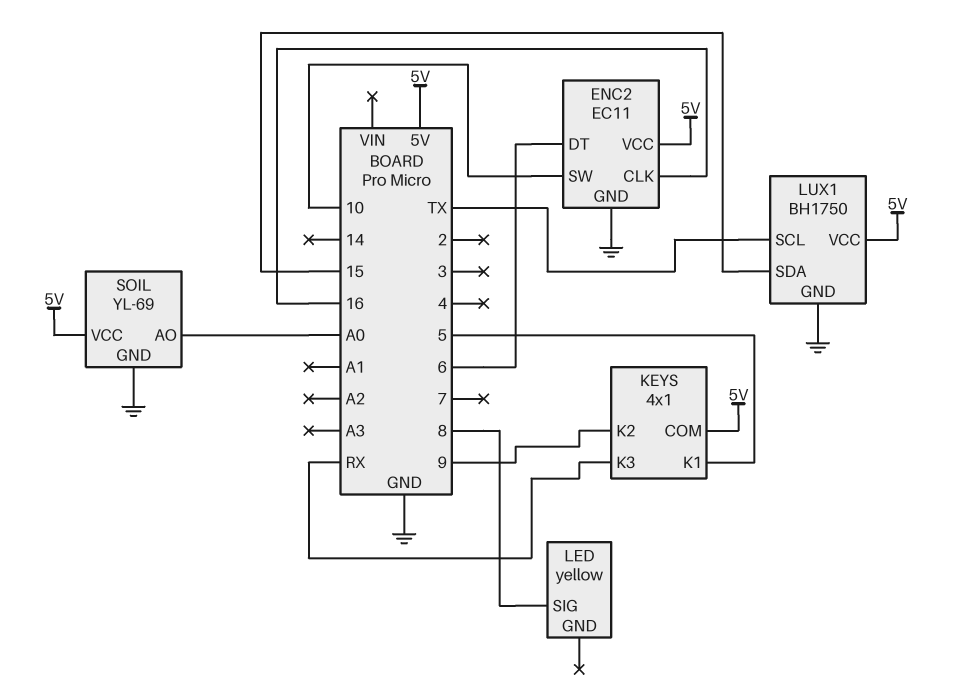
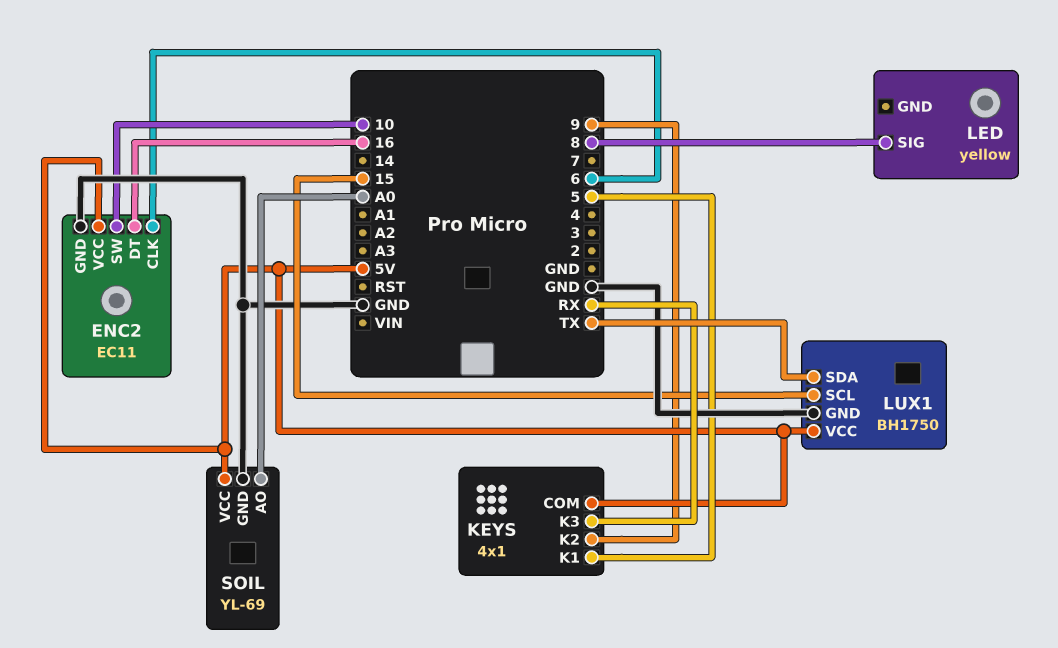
ENC2 pin CLK: 16 -> 6
ENC2 pin DT: 6 -> 16
LUX1 pin SCL: TX -> 15
LUX1 pin SDA: 15 -> TX

